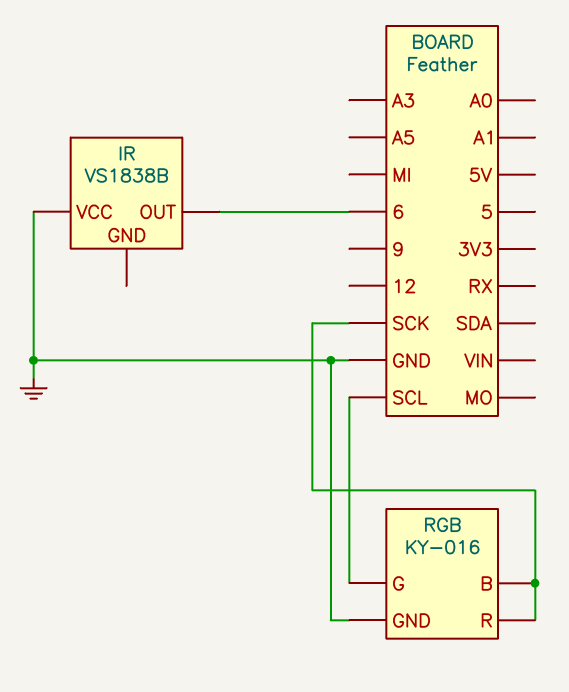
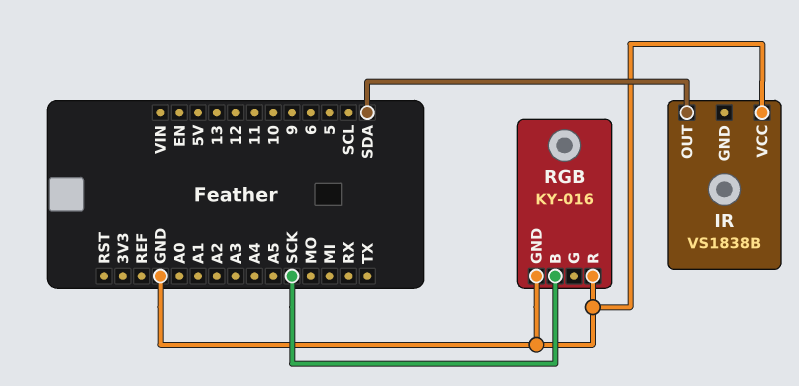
IR pin OUT: 6 -> SDA
RGB pin G: SCL -> none
RGB pin R: SCK -> GND

